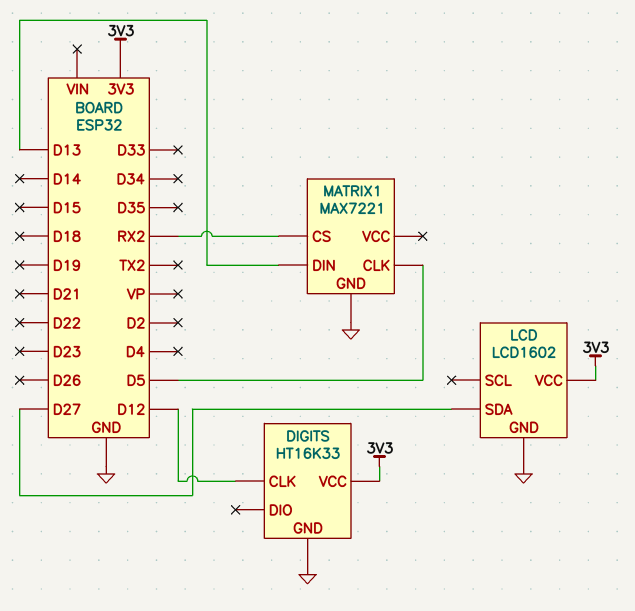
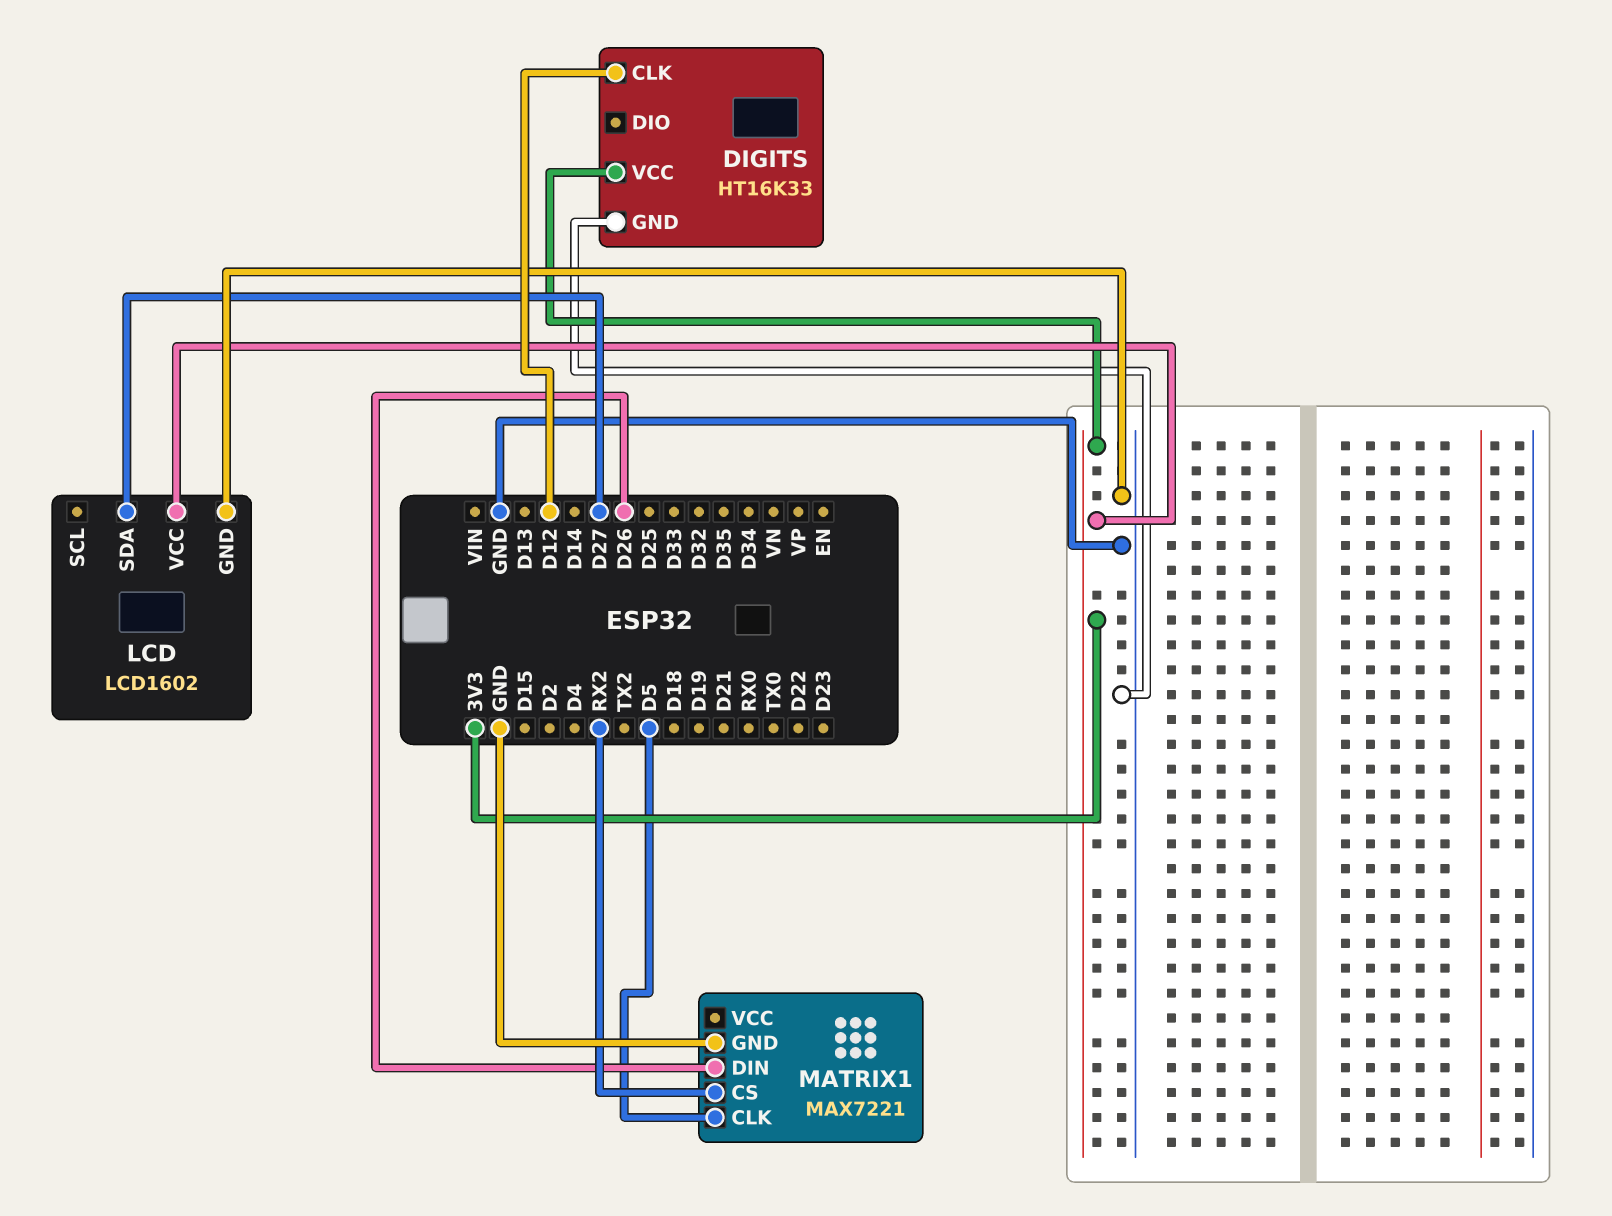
MATRIX1 pin DIN: D13 -> D26

